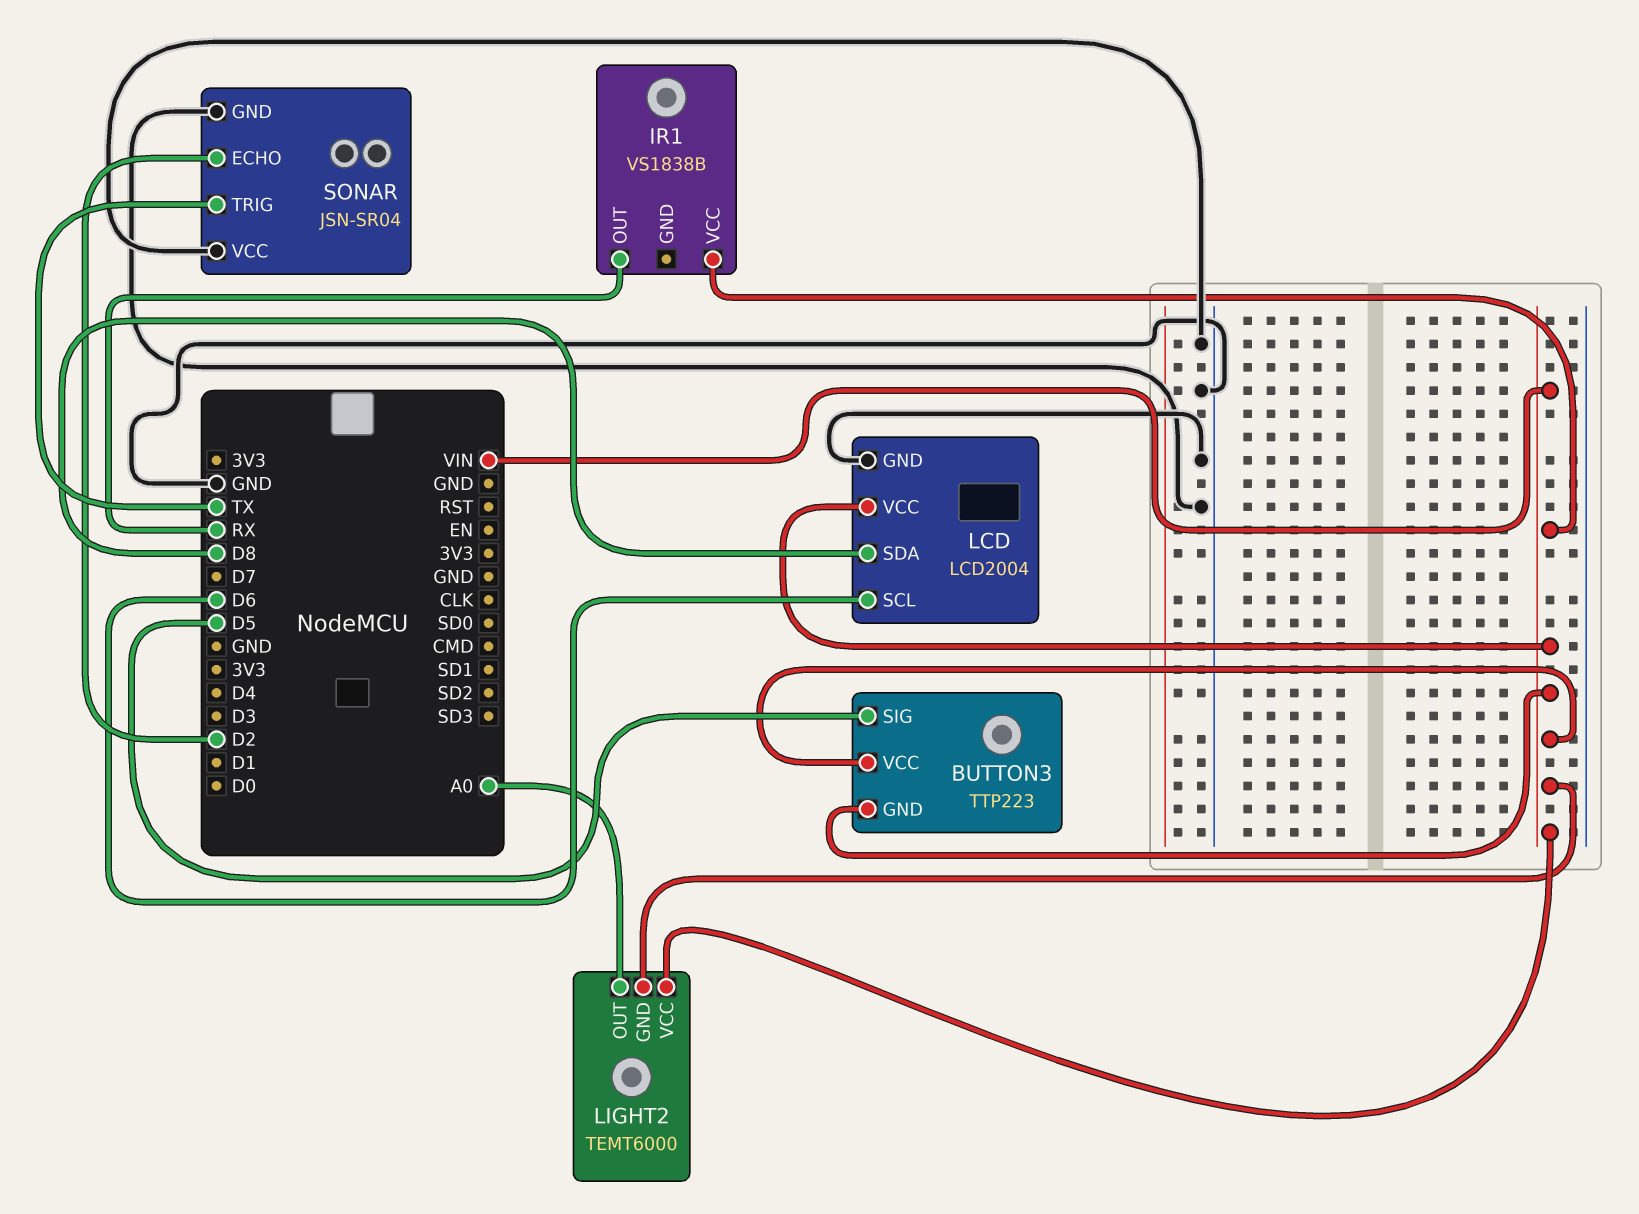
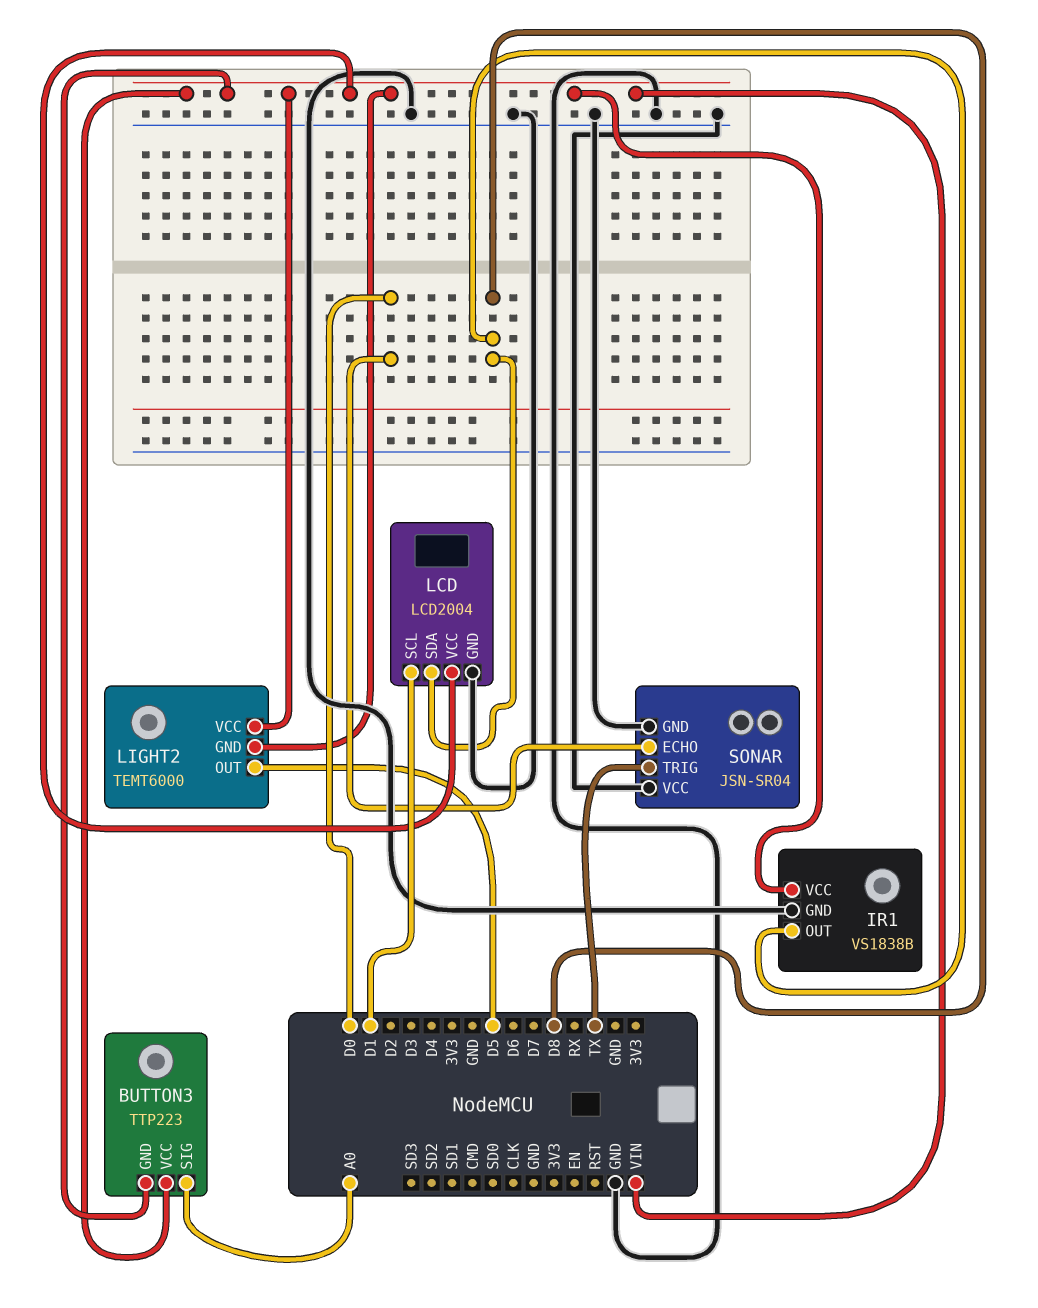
BUTTON3 pin SIG: D5 -> A0
IR1 pin GND: none -> GND
IR1 pin OUT: RX -> D8
LCD pin SCL: D6 -> D1
LIGHT2 pin OUT: A0 -> D5
SONAR pin ECHO: D2 -> D0

